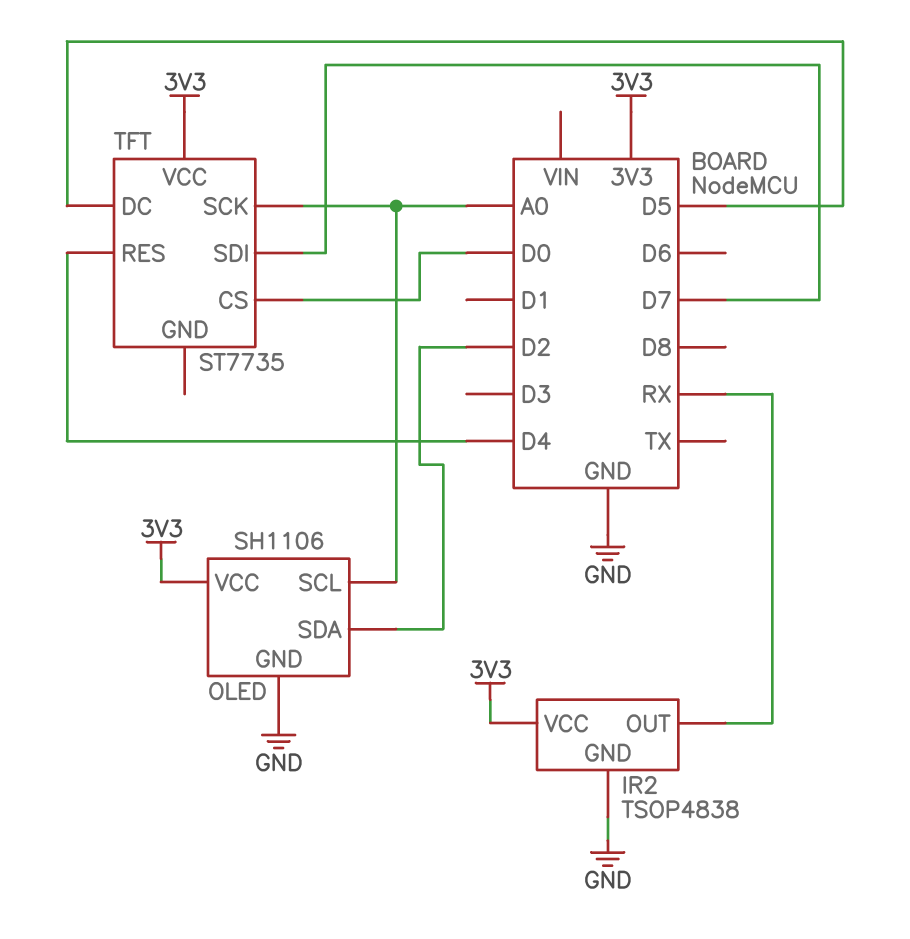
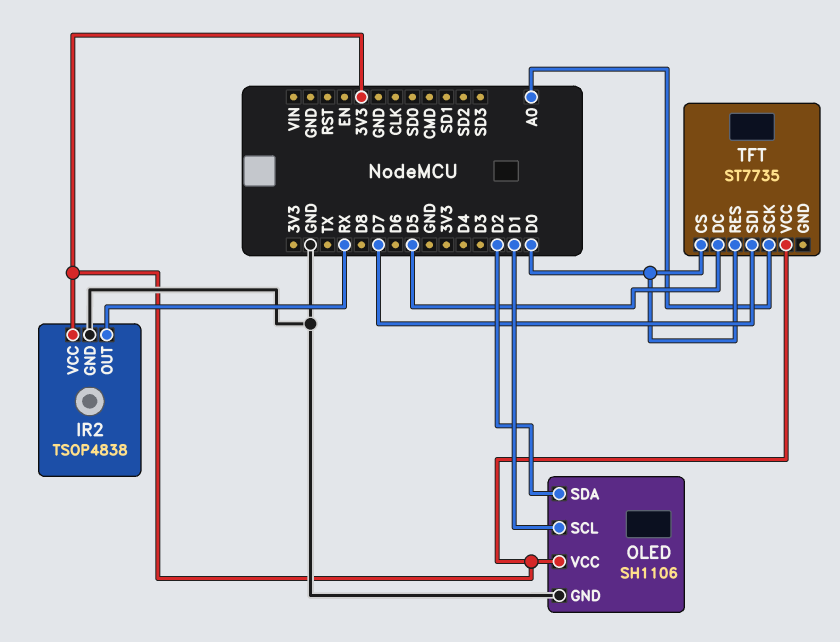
OLED pin SCL: A0 -> D1
TFT pin RES: D4 -> D0

